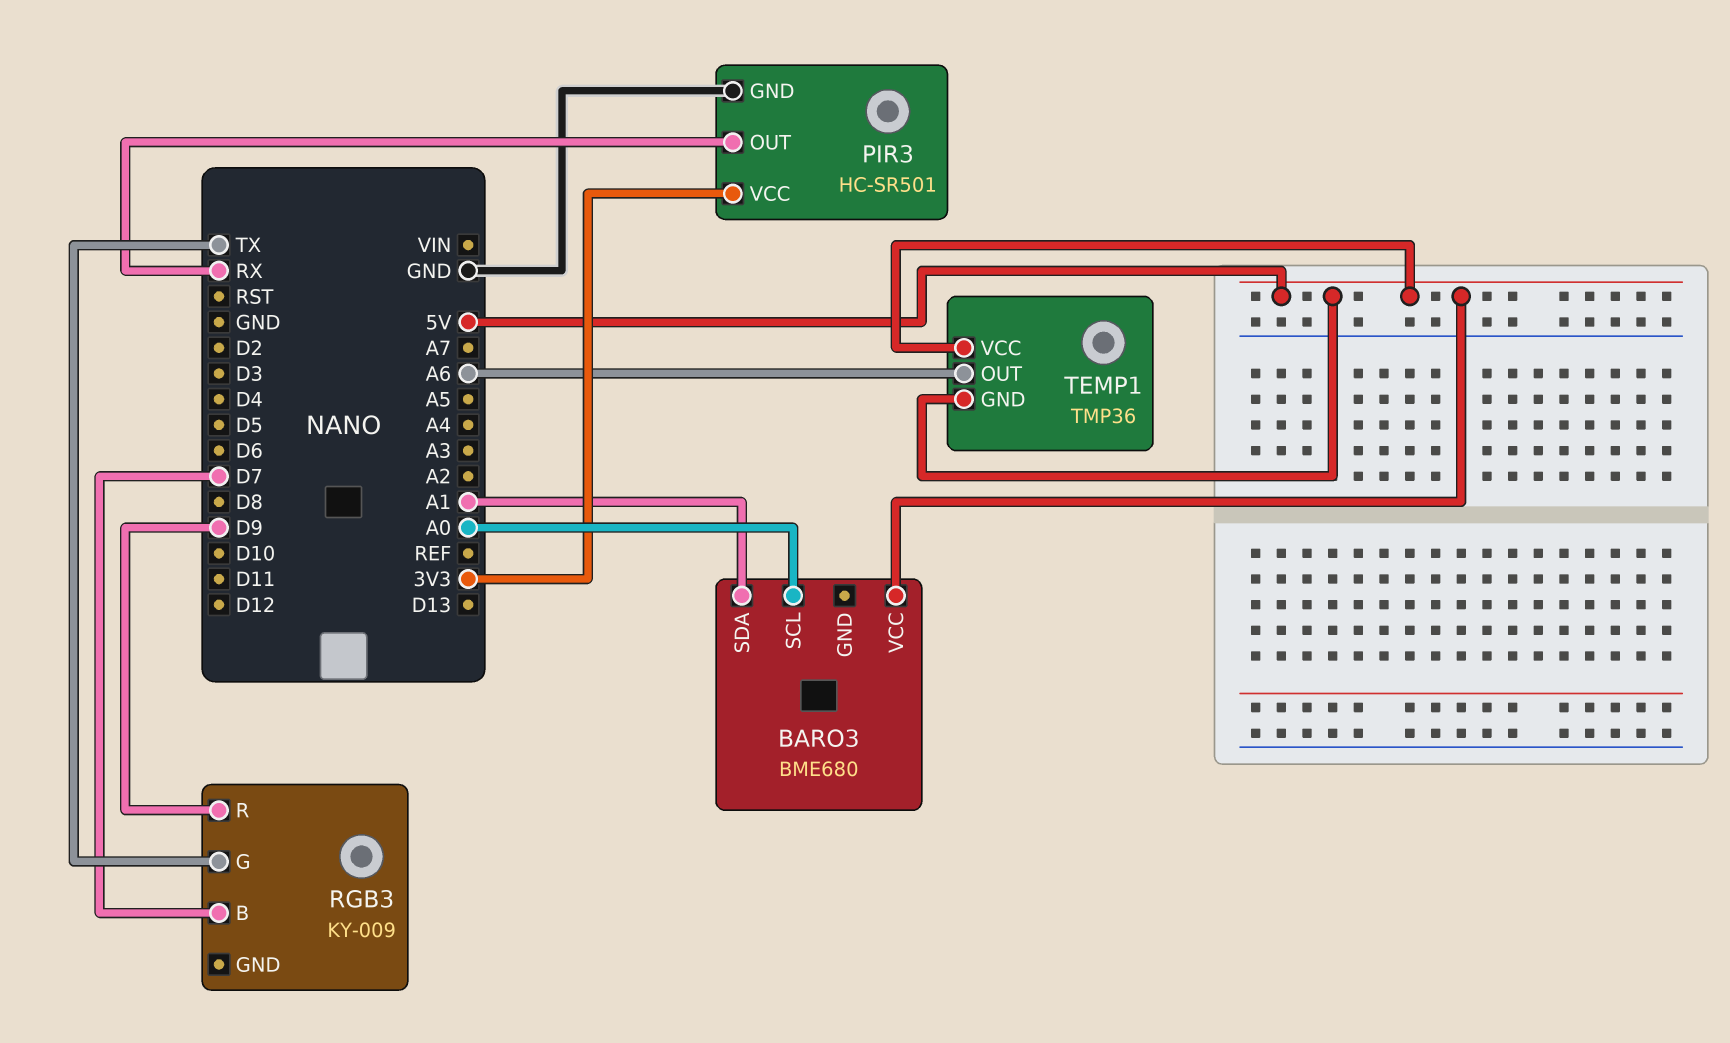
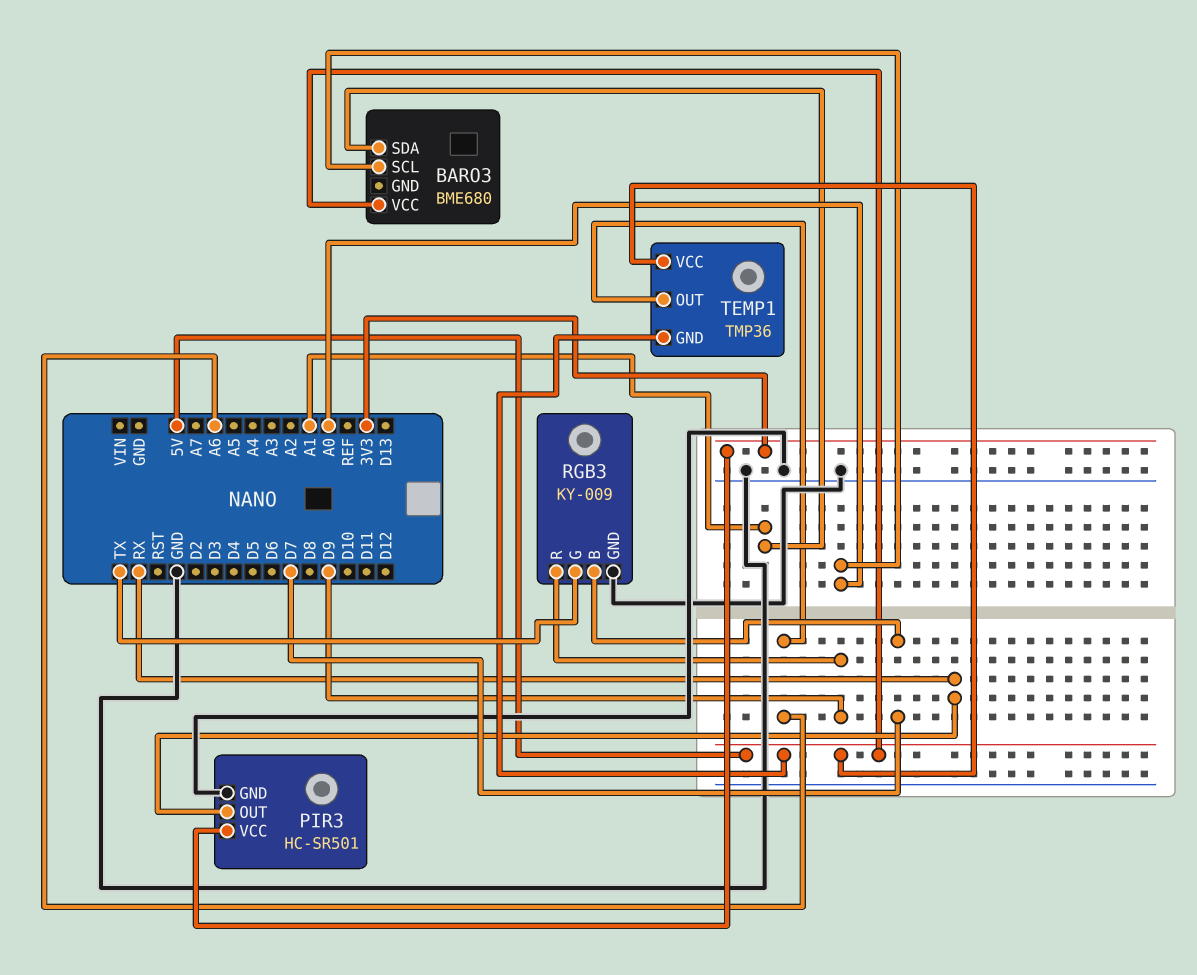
RGB3 pin GND: none -> GND

